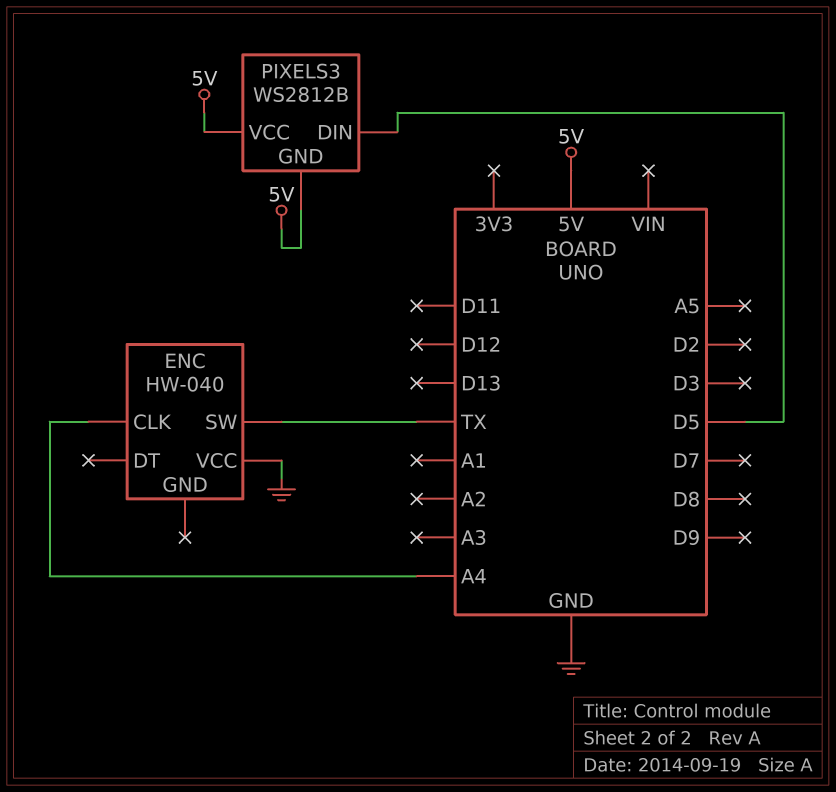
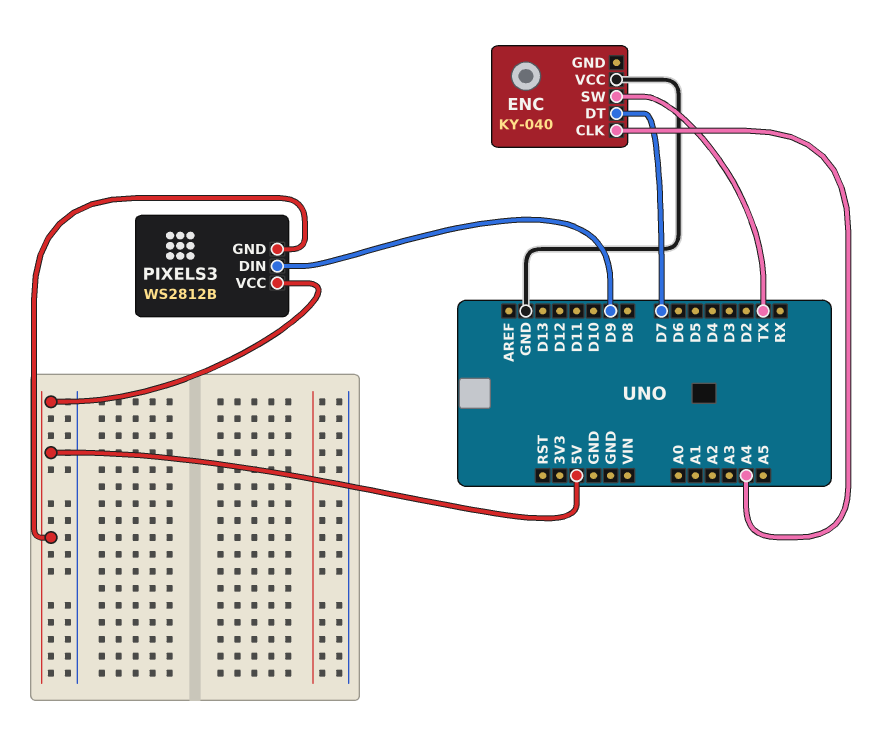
ENC: HW-040 -> KY-040
ENC pin DT: none -> D7
PIXELS3 pin DIN: D5 -> D9

